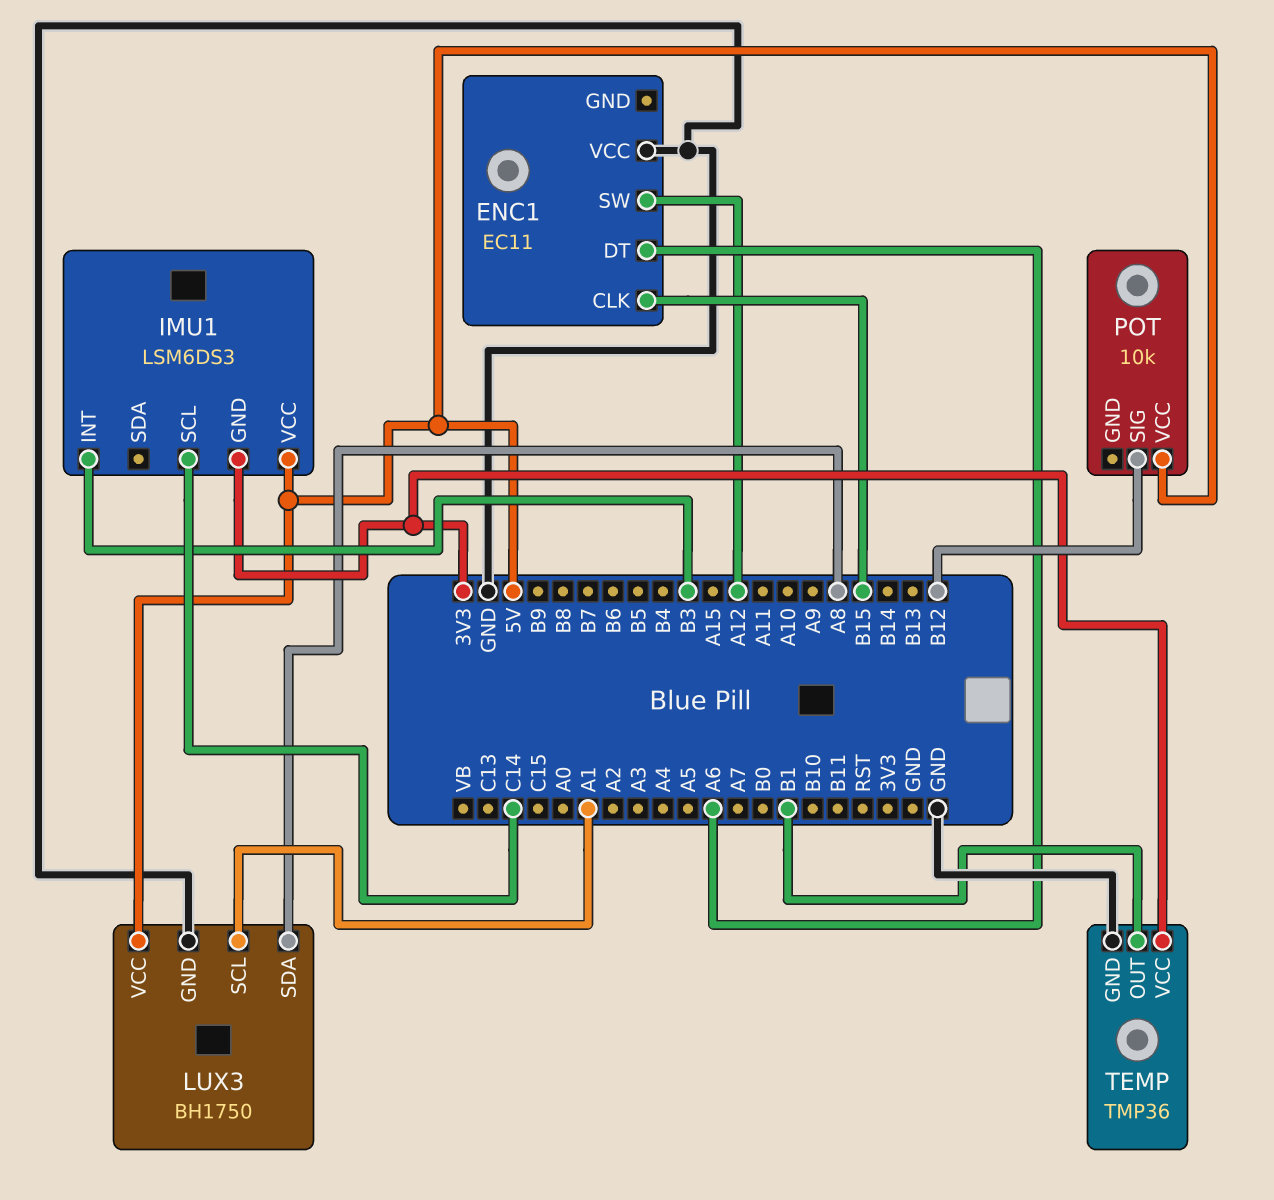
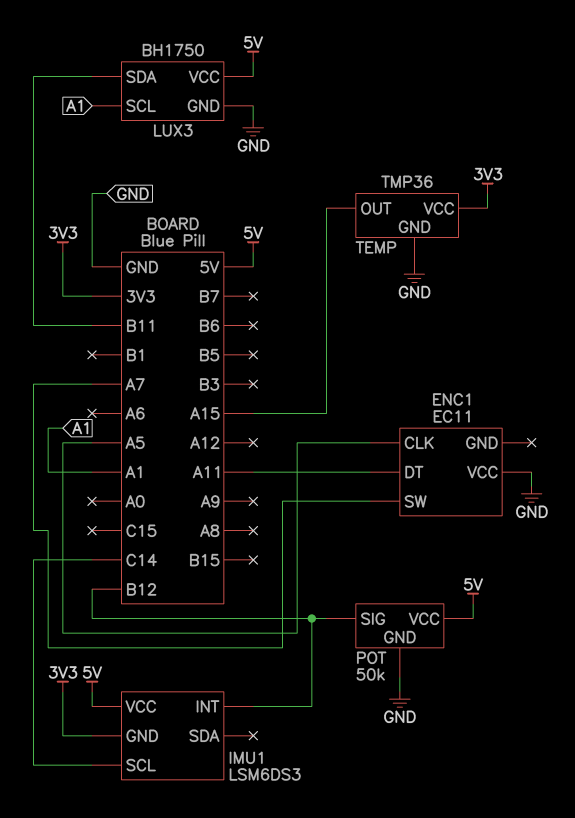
ENC1 pin CLK: B15 -> A5
ENC1 pin DT: A6 -> A11
ENC1 pin SW: A12 -> A7
IMU1 pin INT: B3 -> B12
LUX3 pin SDA: A8 -> B11
POT: 10k -> 50k
POT pin GND: none -> GND
TEMP pin OUT: B1 -> A15

